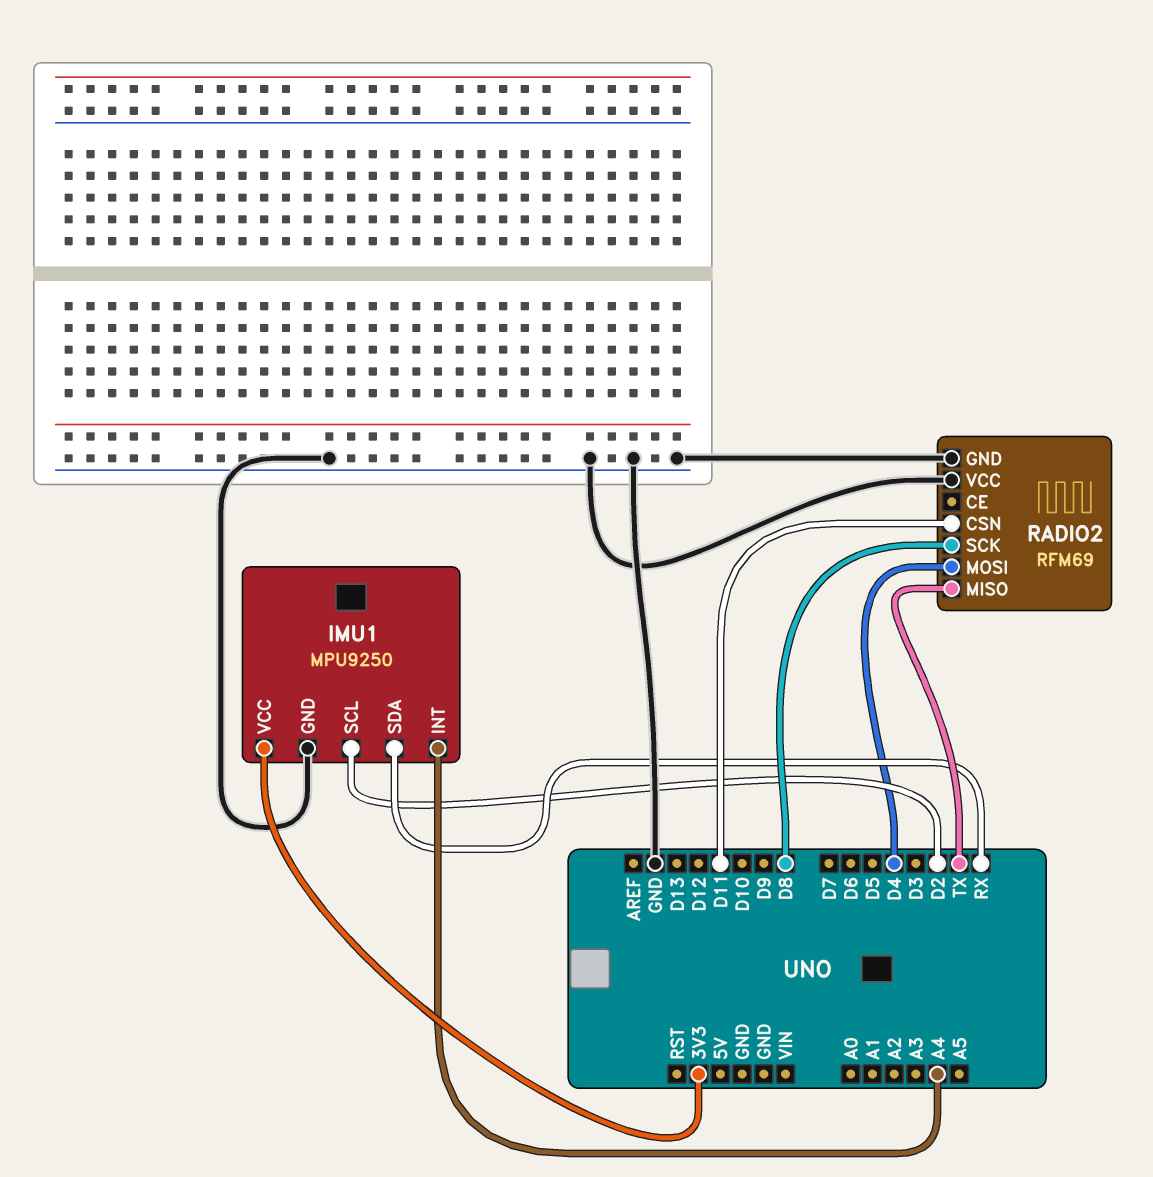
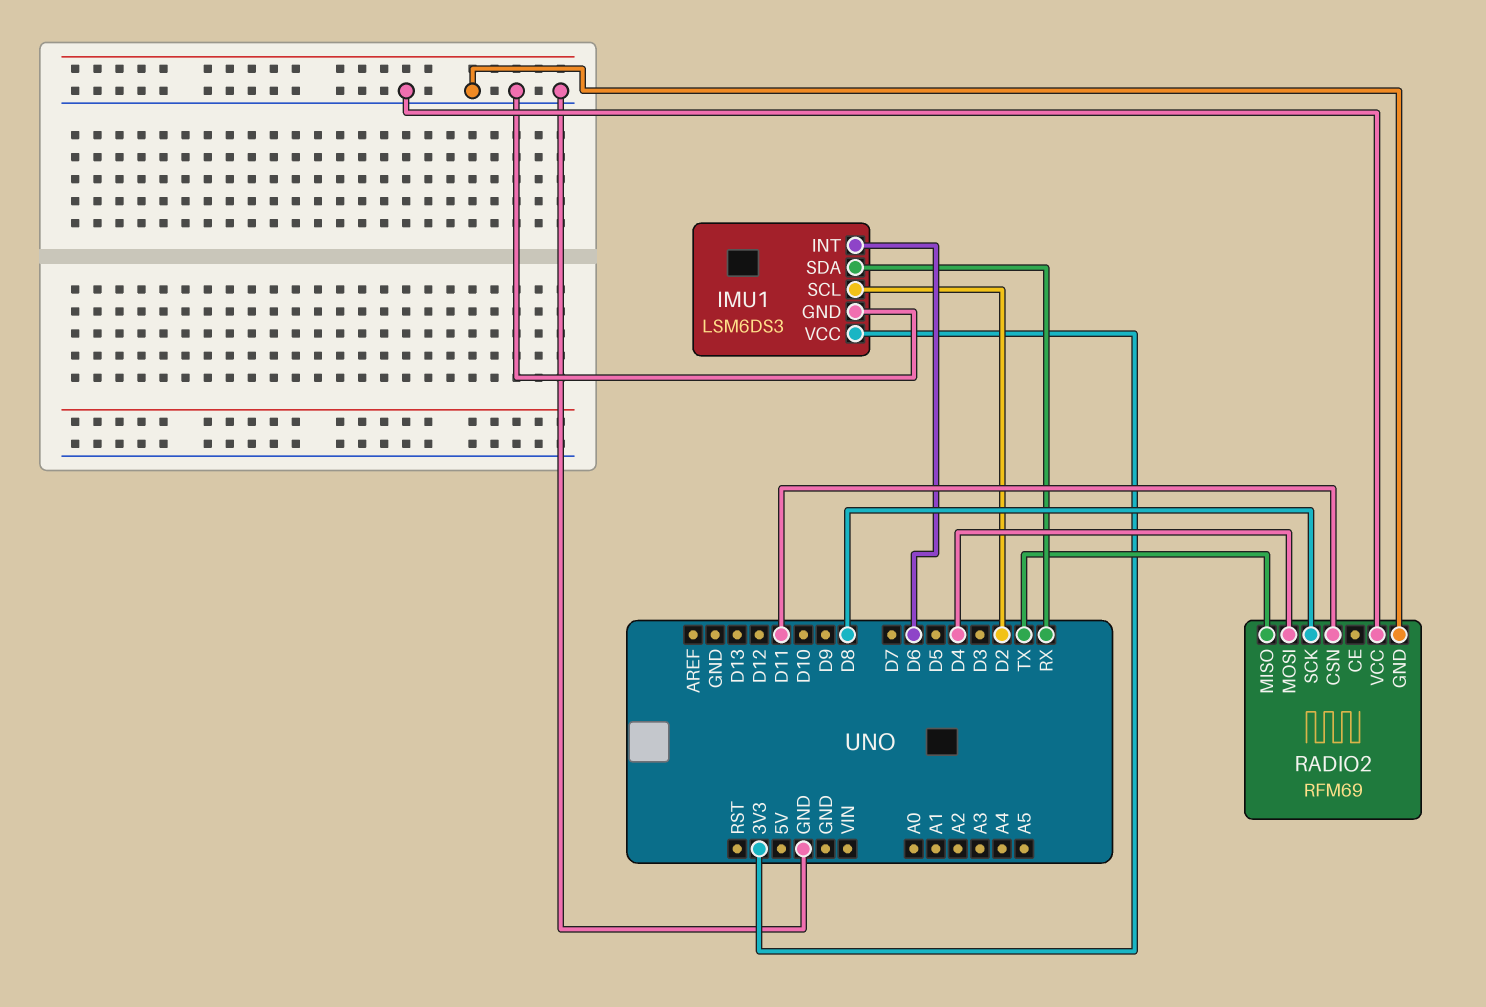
IMU1: MPU9250 -> LSM6DS3
IMU1 pin INT: A4 -> D6

